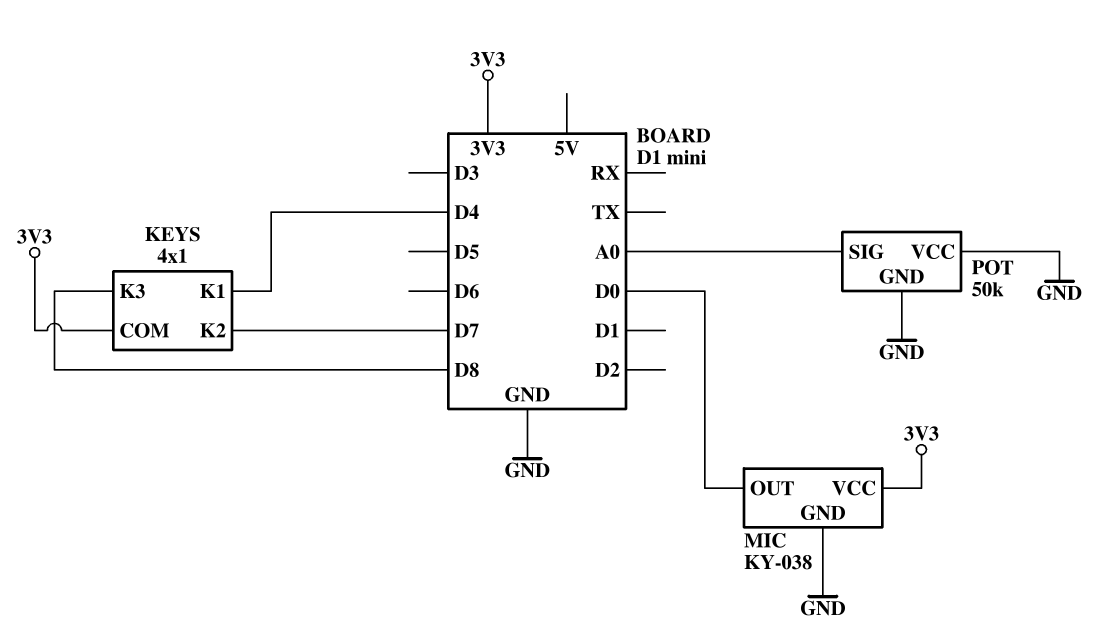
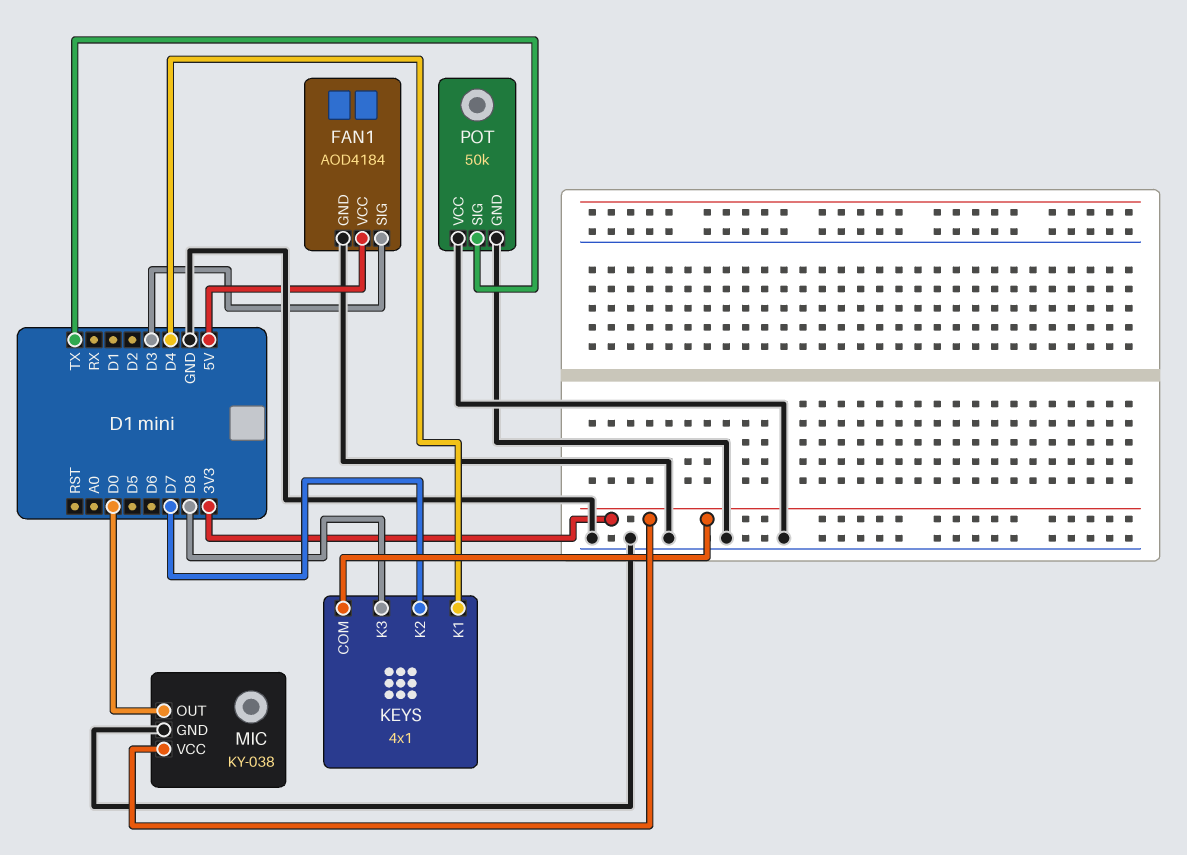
FAN1: none -> AOD4184
FAN1 pin GND: none -> GND
FAN1 pin SIG: none -> D3
FAN1 pin VCC: none -> 5V
POT pin SIG: A0 -> TX

